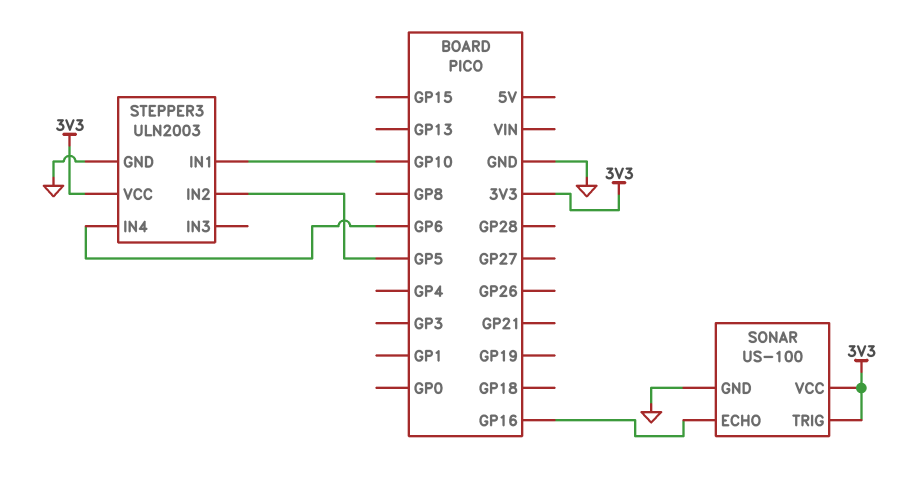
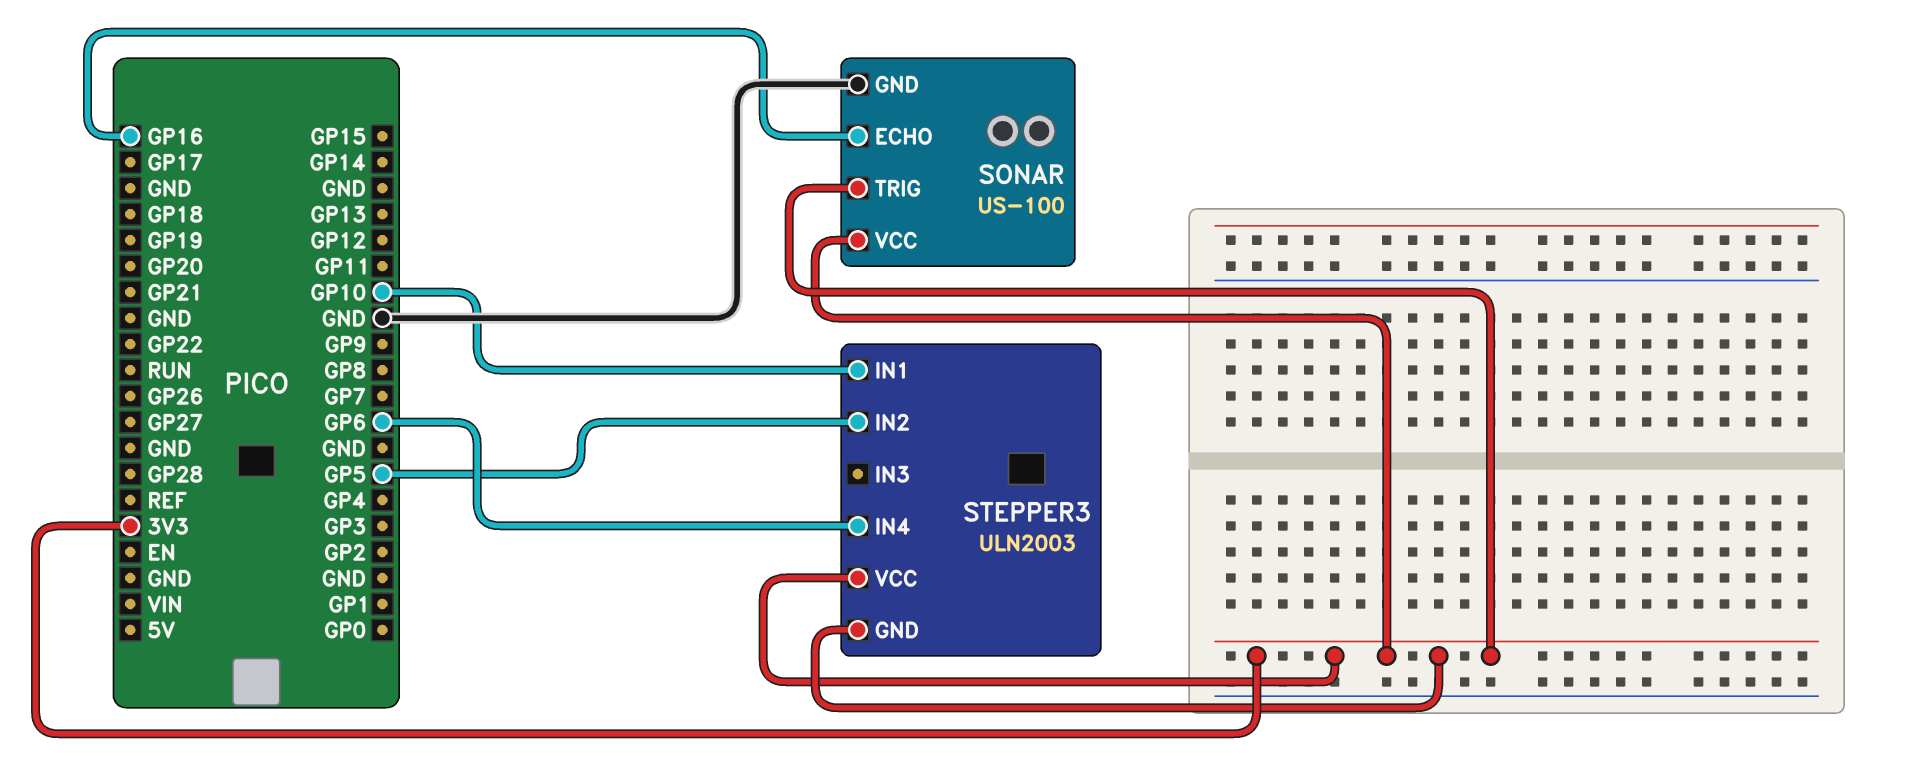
STEPPER3 pin GND: GND -> 3V3

